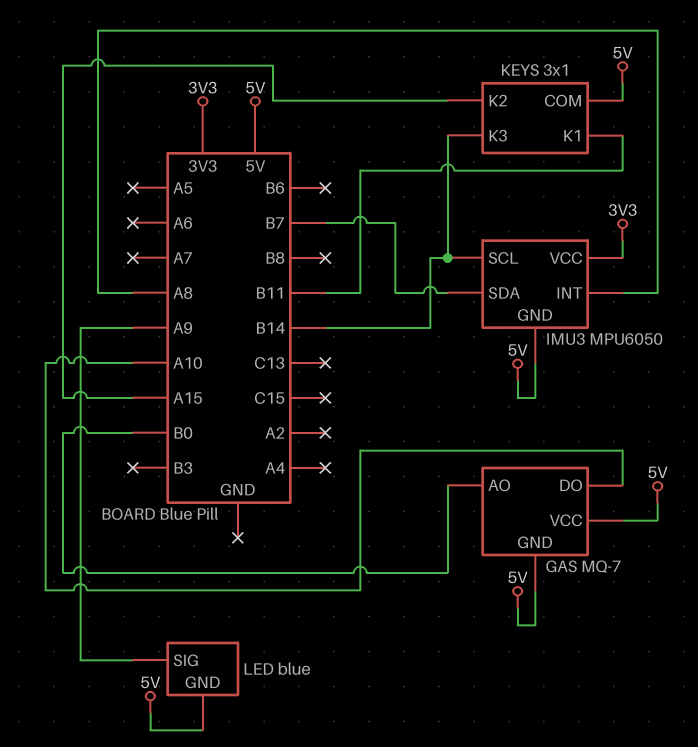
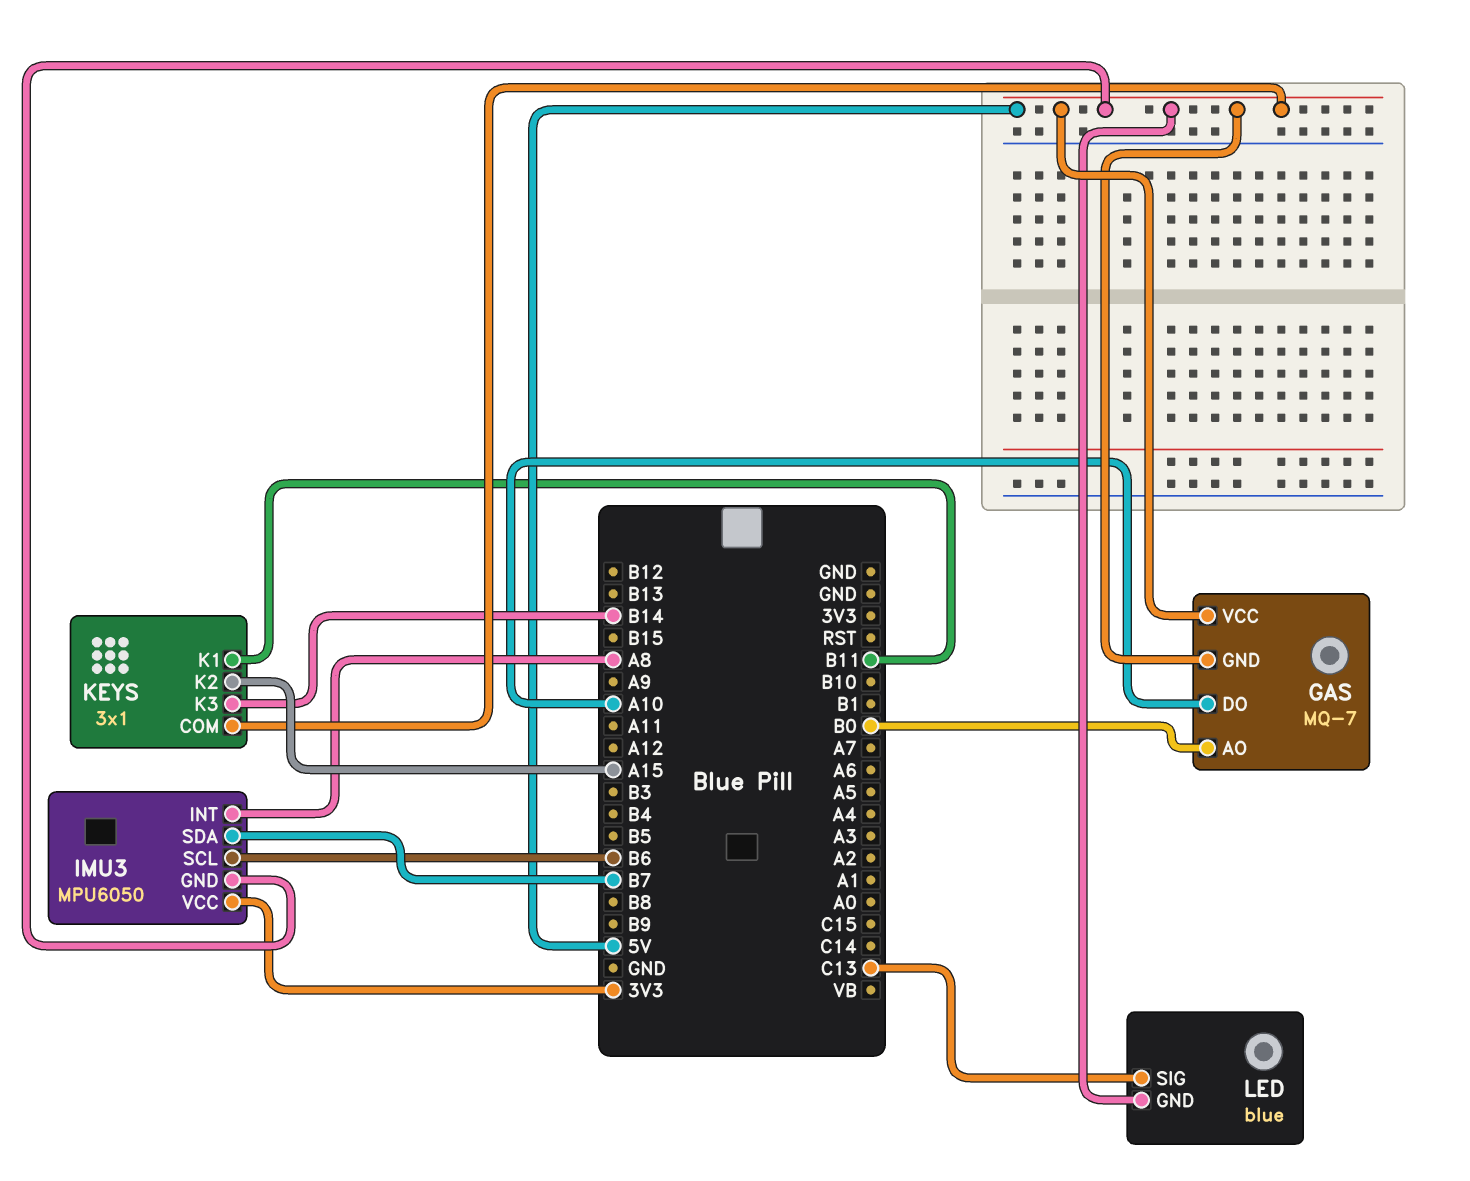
IMU3 pin SCL: B14 -> B6
LED pin SIG: A9 -> C13

